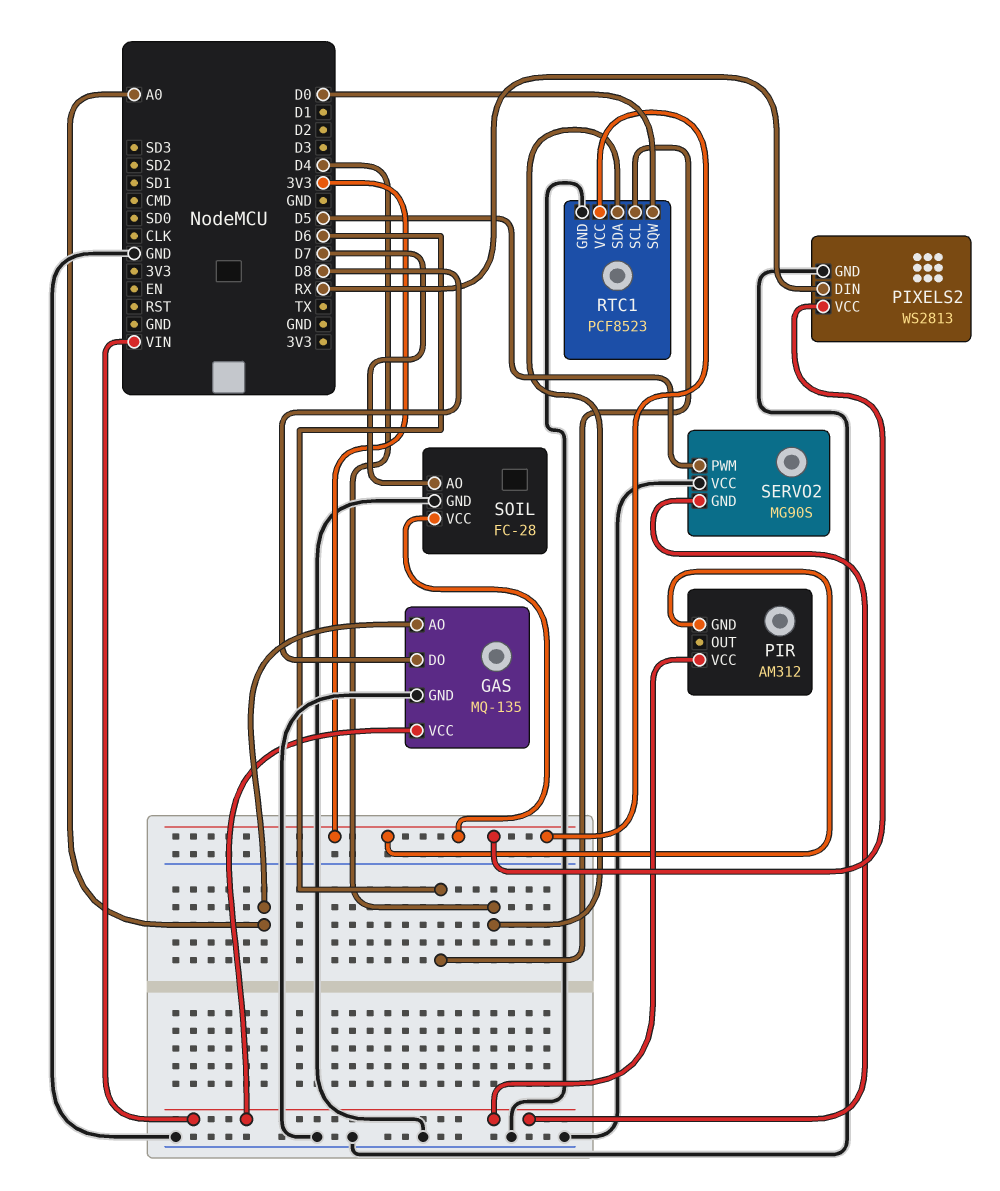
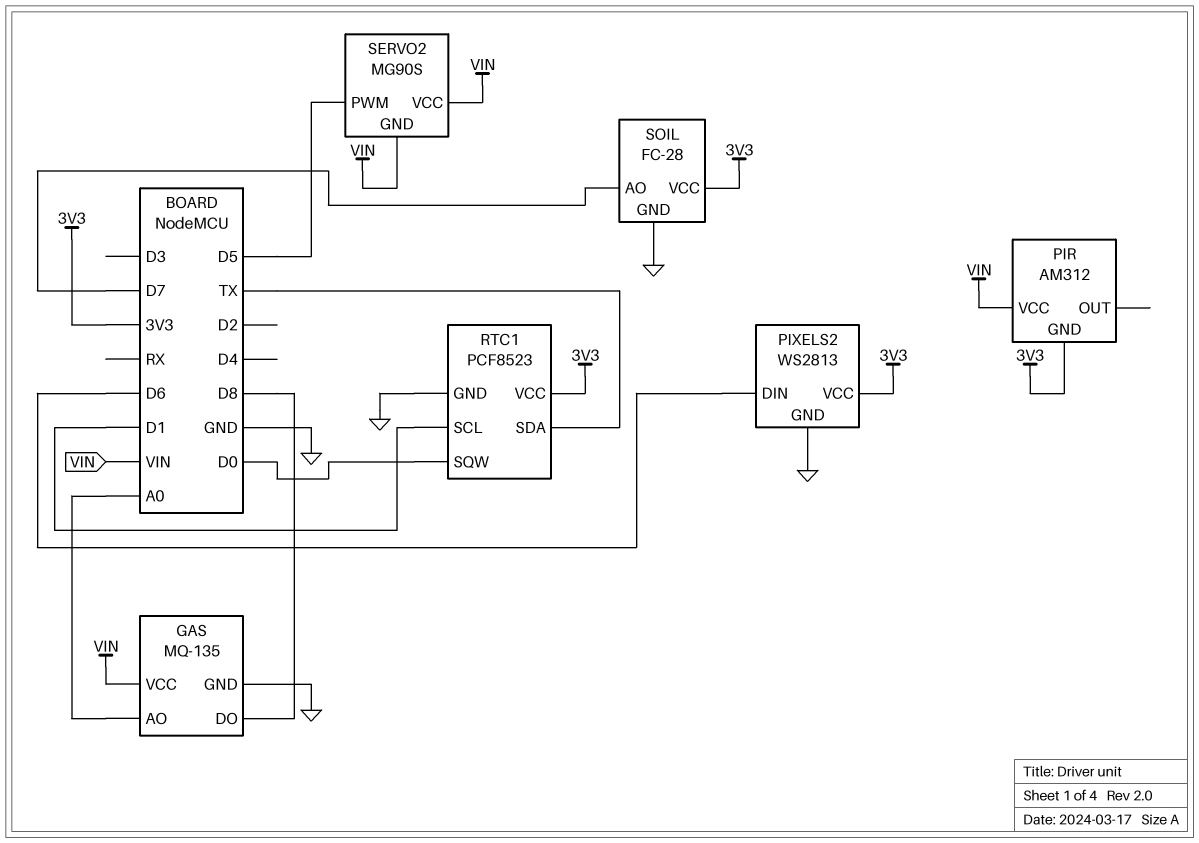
PIXELS2 pin DIN: RX -> D6
RTC1 pin SCL: D6 -> D1
RTC1 pin SDA: D4 -> TX
SERVO2 pin VCC: GND -> VIN

